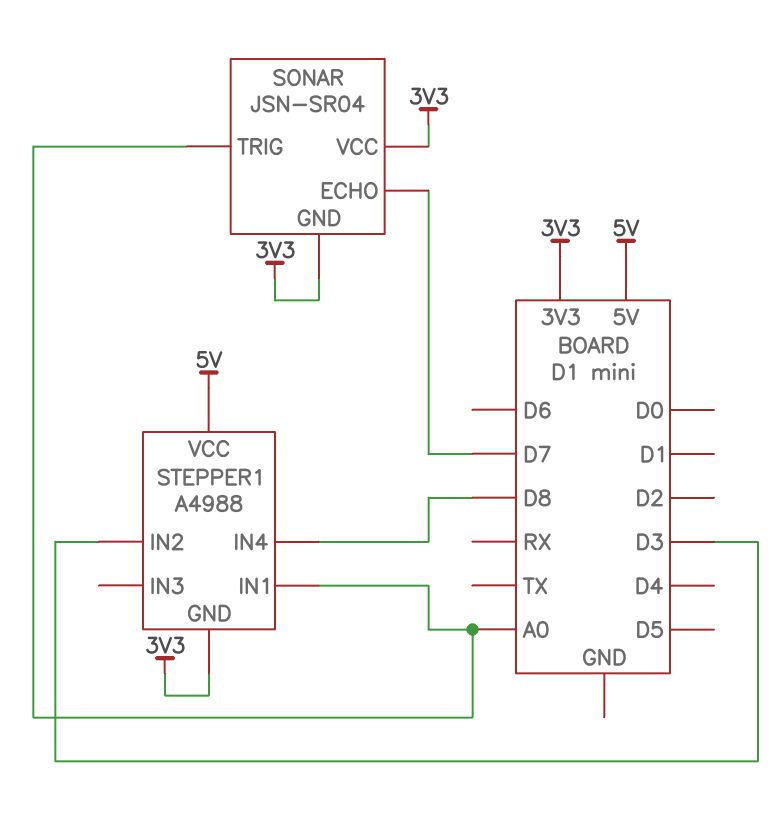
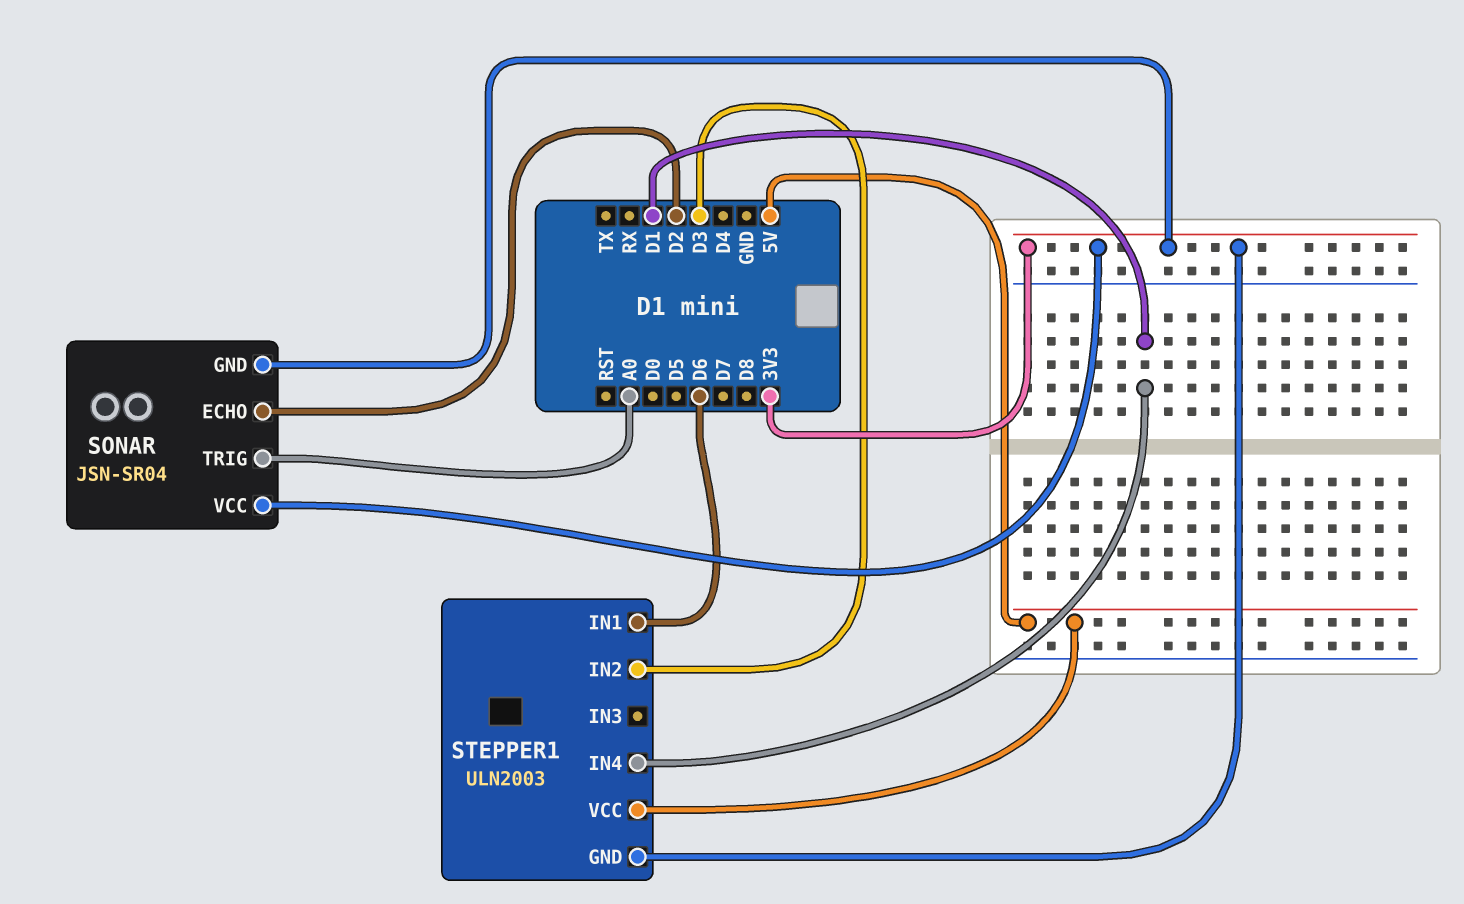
SONAR pin ECHO: D7 -> D2
STEPPER1: A4988 -> ULN2003
STEPPER1 pin IN1: A0 -> D6
STEPPER1 pin IN4: D8 -> D1

